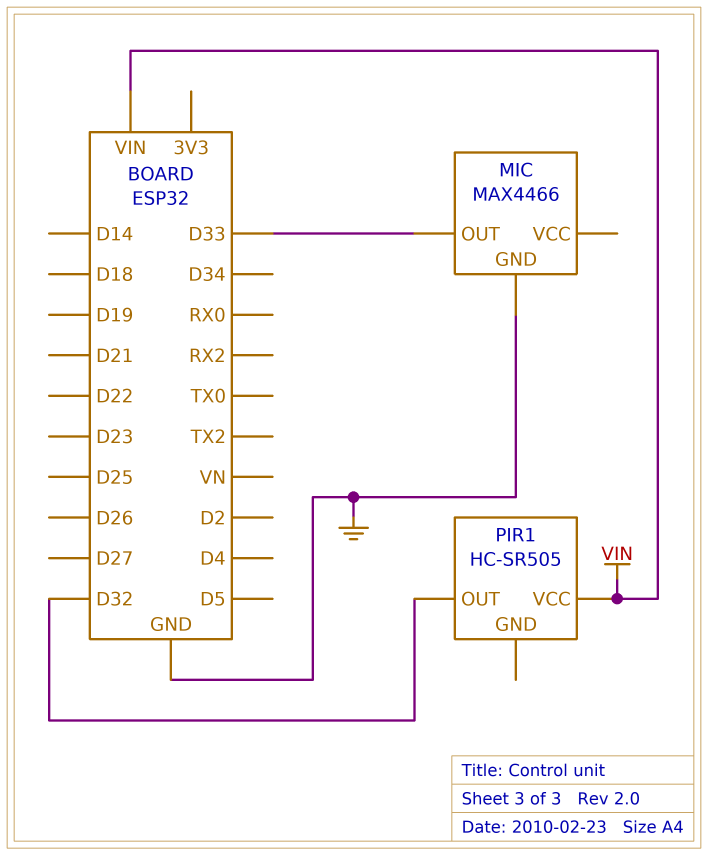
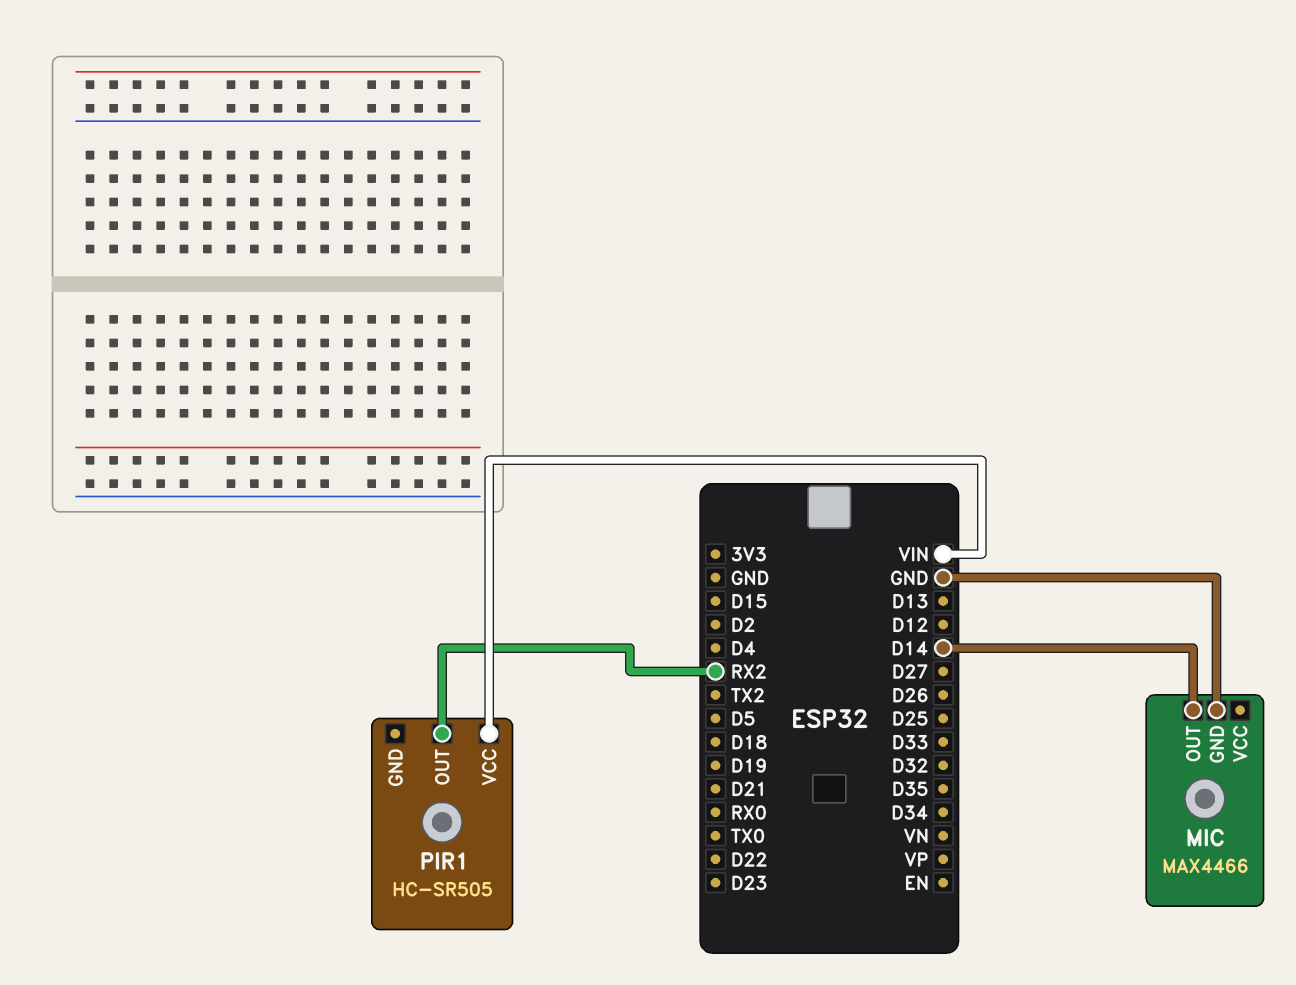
MIC pin OUT: D33 -> D14
PIR1 pin OUT: D32 -> RX2

